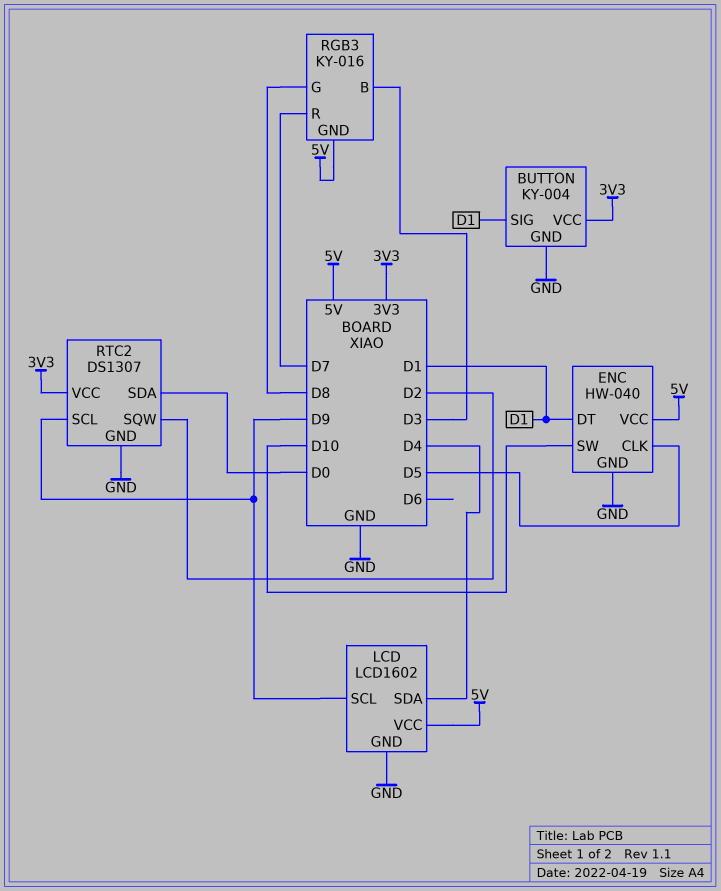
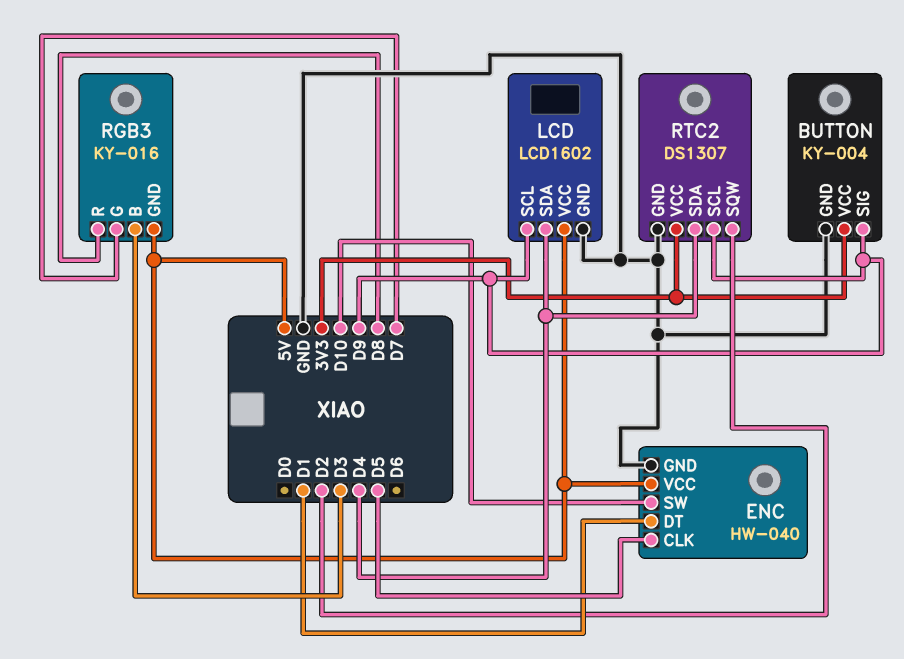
BUTTON pin SIG: D1 -> D9
RGB3 pin G: D8 -> D7
RGB3 pin R: D7 -> D8
RTC2 pin SDA: D0 -> D4

